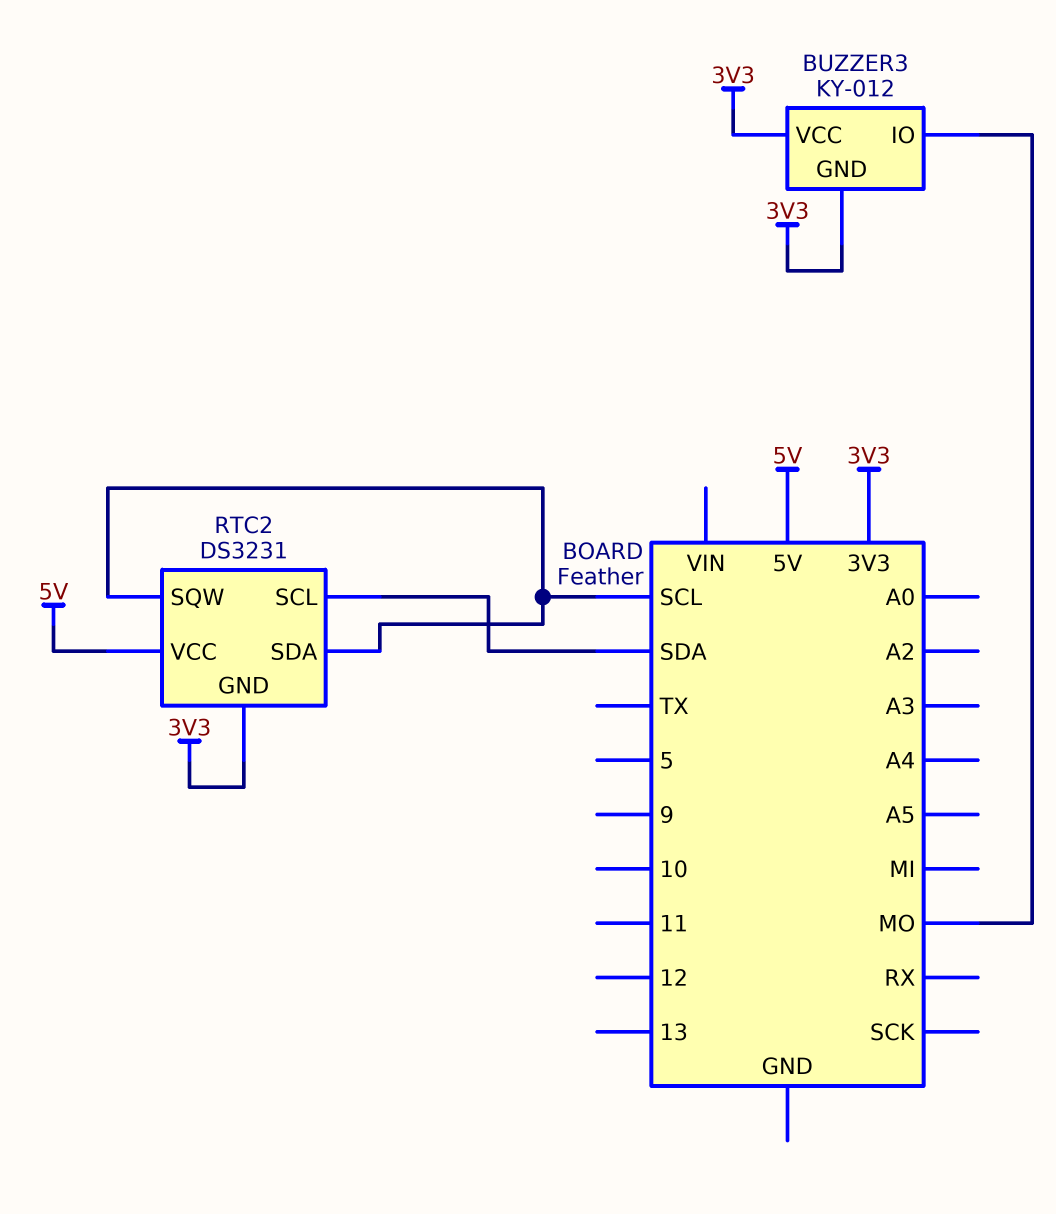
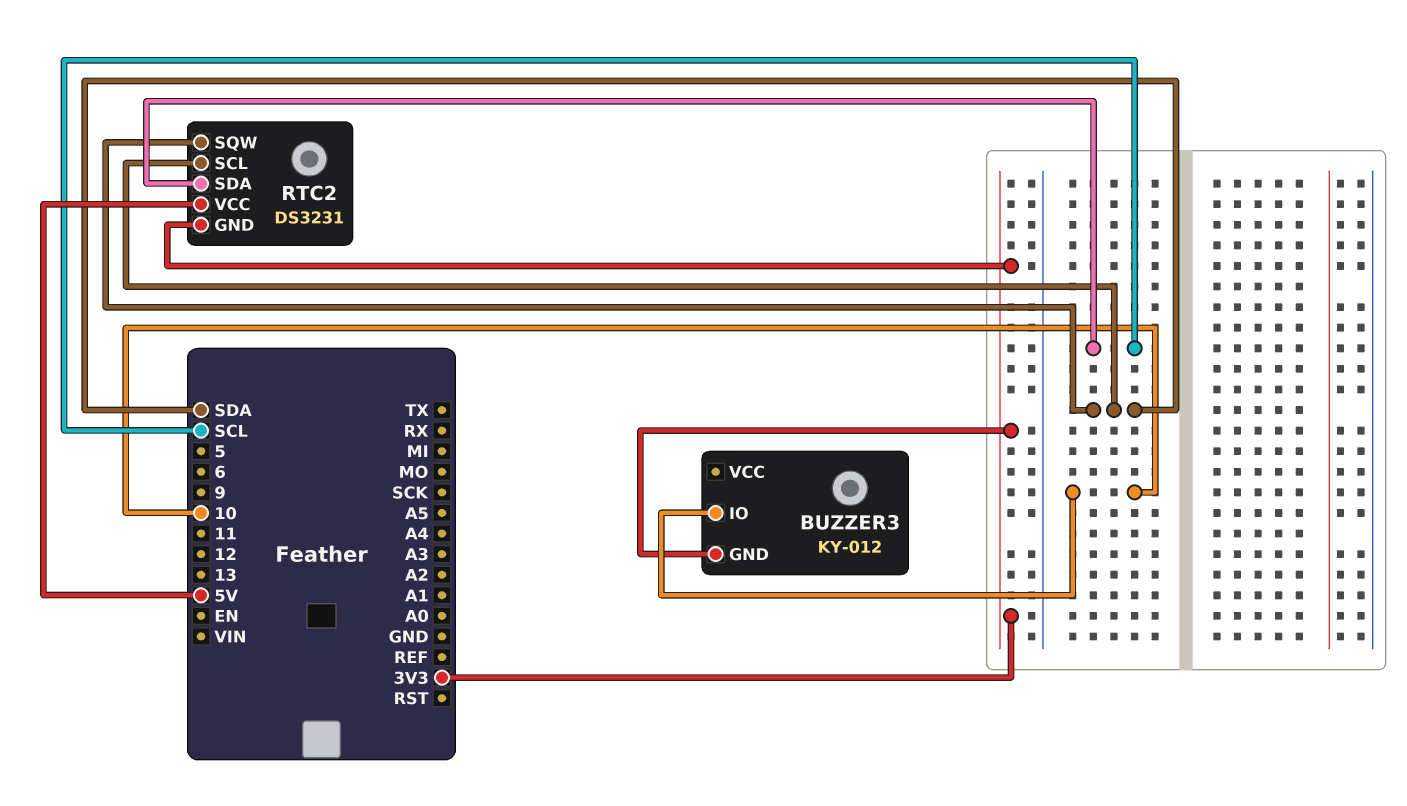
BUZZER3 pin IO: MO -> 10
BUZZER3 pin VCC: 3V3 -> none
RTC2 pin SQW: SCL -> SDA

